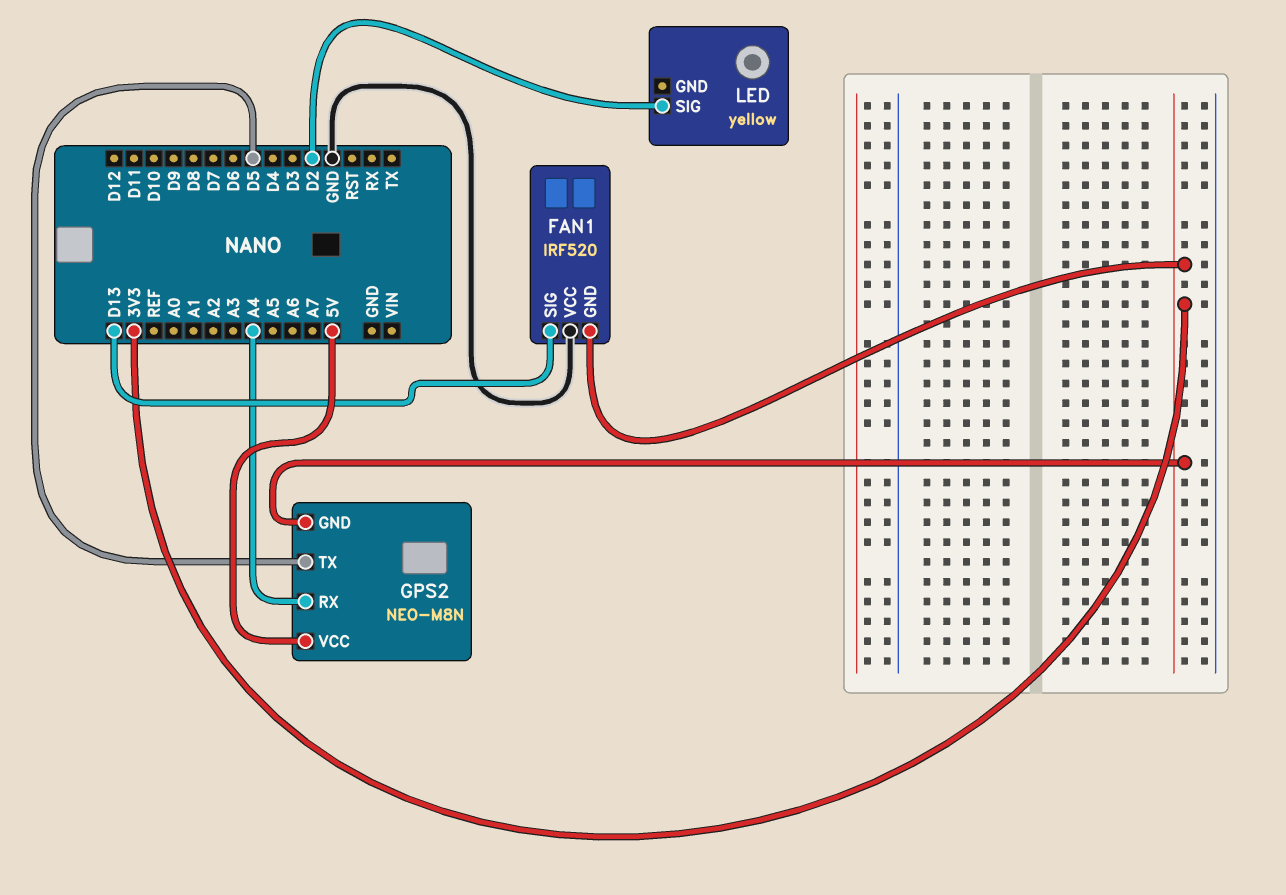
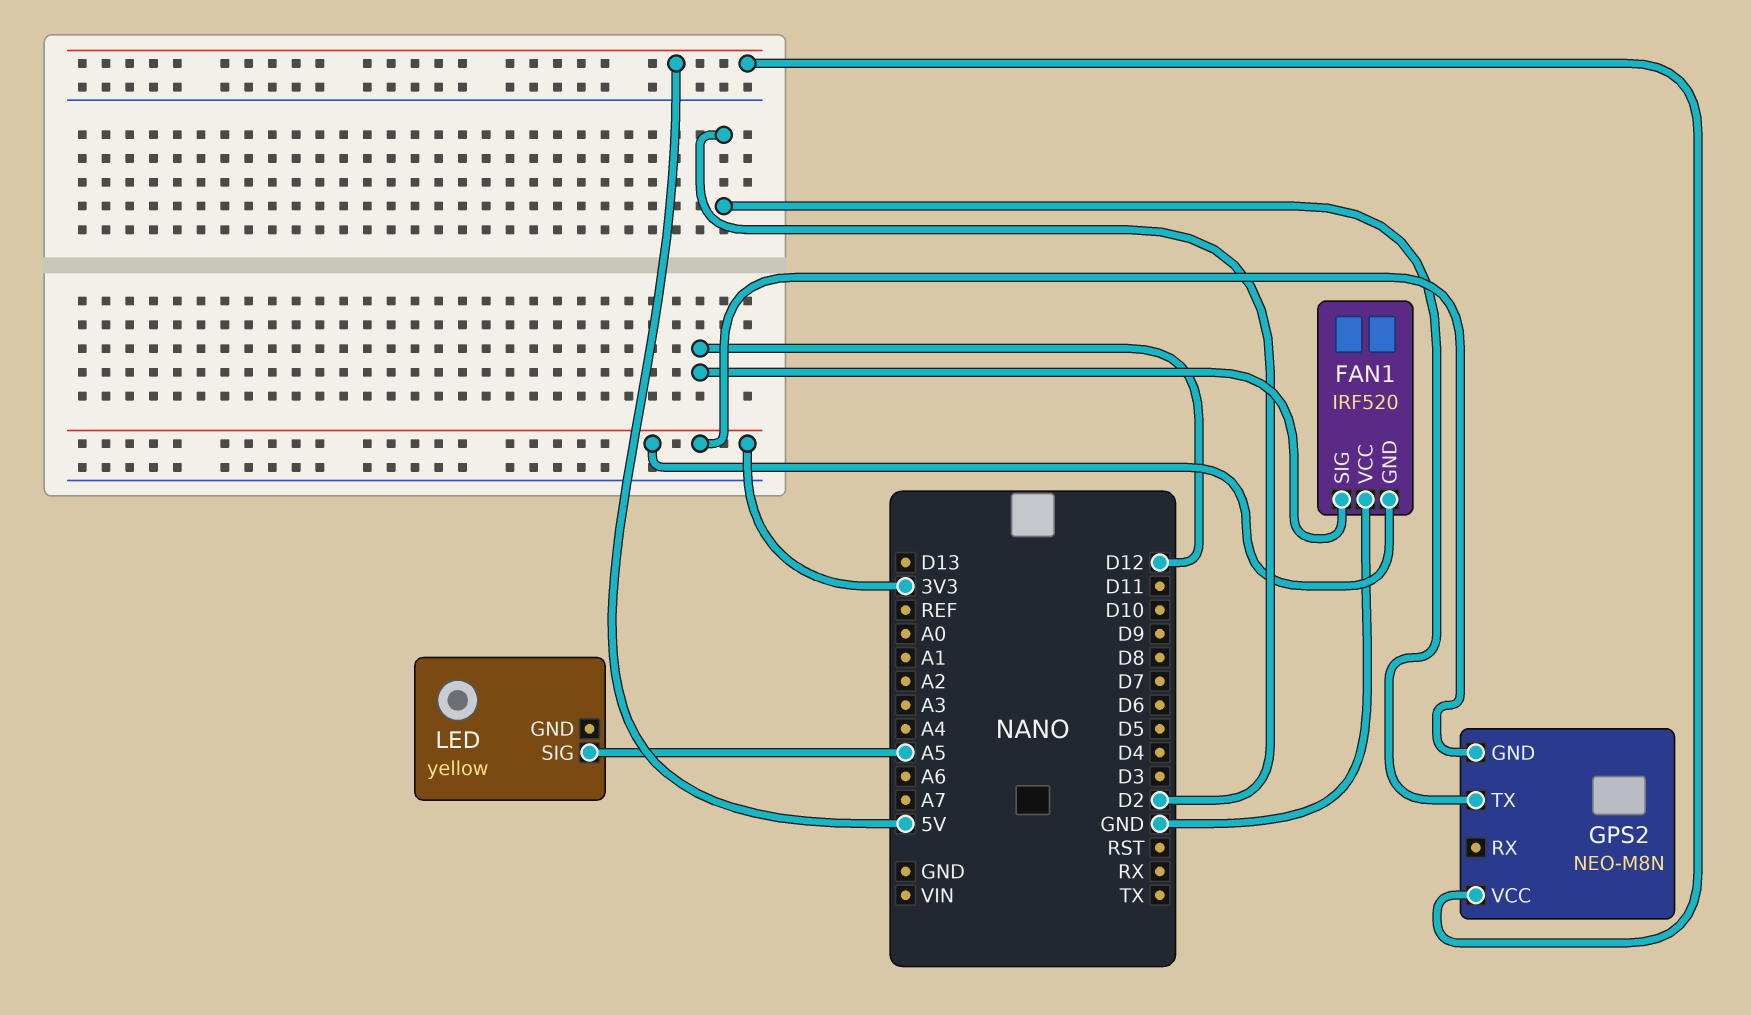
FAN1 pin SIG: D13 -> D12
GPS2 pin RX: A4 -> none
GPS2 pin TX: D5 -> D2
LED pin SIG: D2 -> A5

